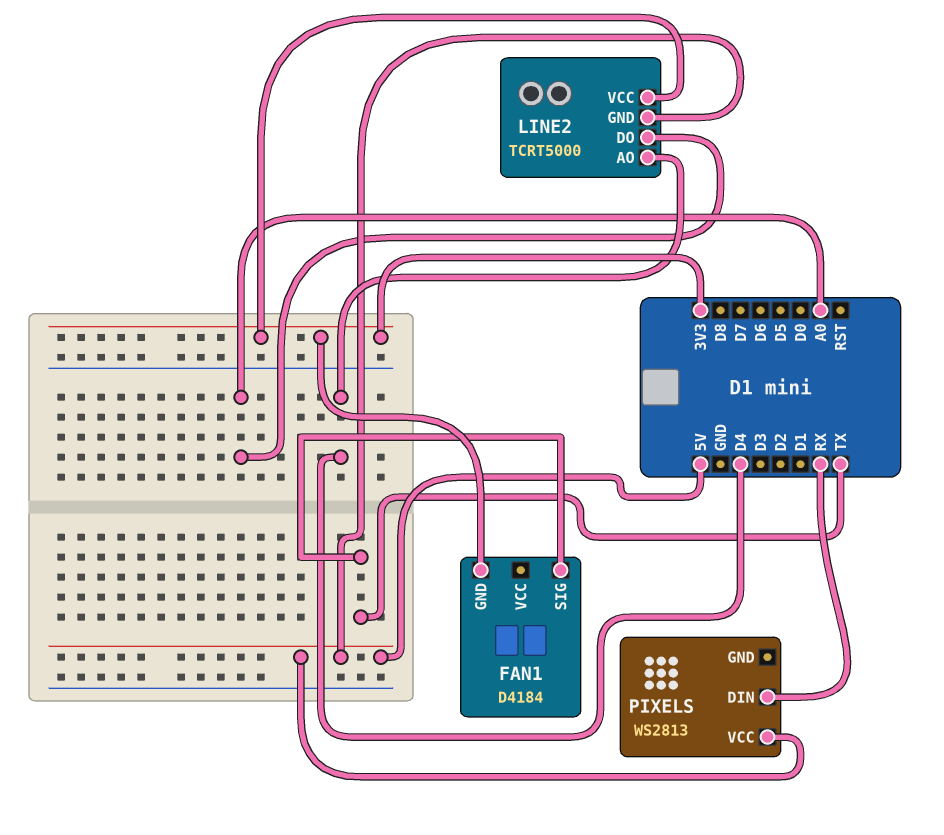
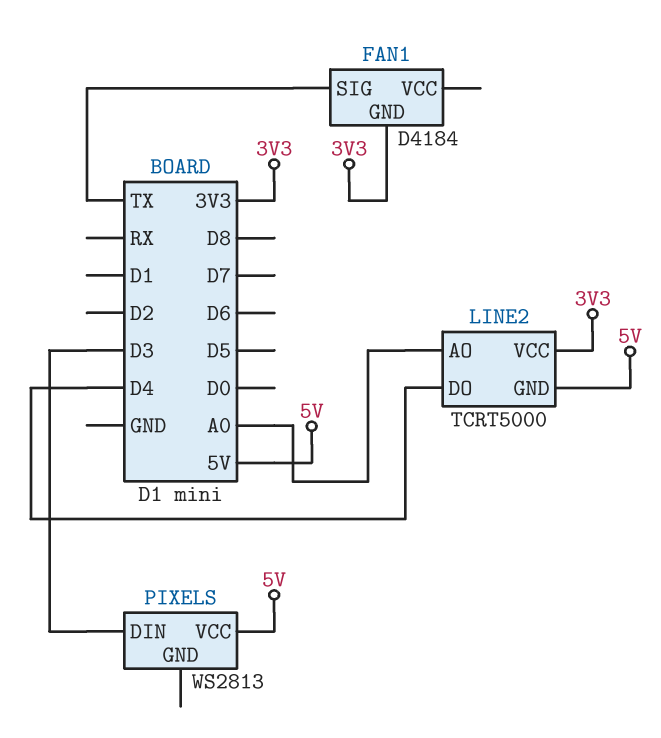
LINE2 pin AO: D4 -> A0
LINE2 pin DO: A0 -> D4
PIXELS pin DIN: RX -> D3

